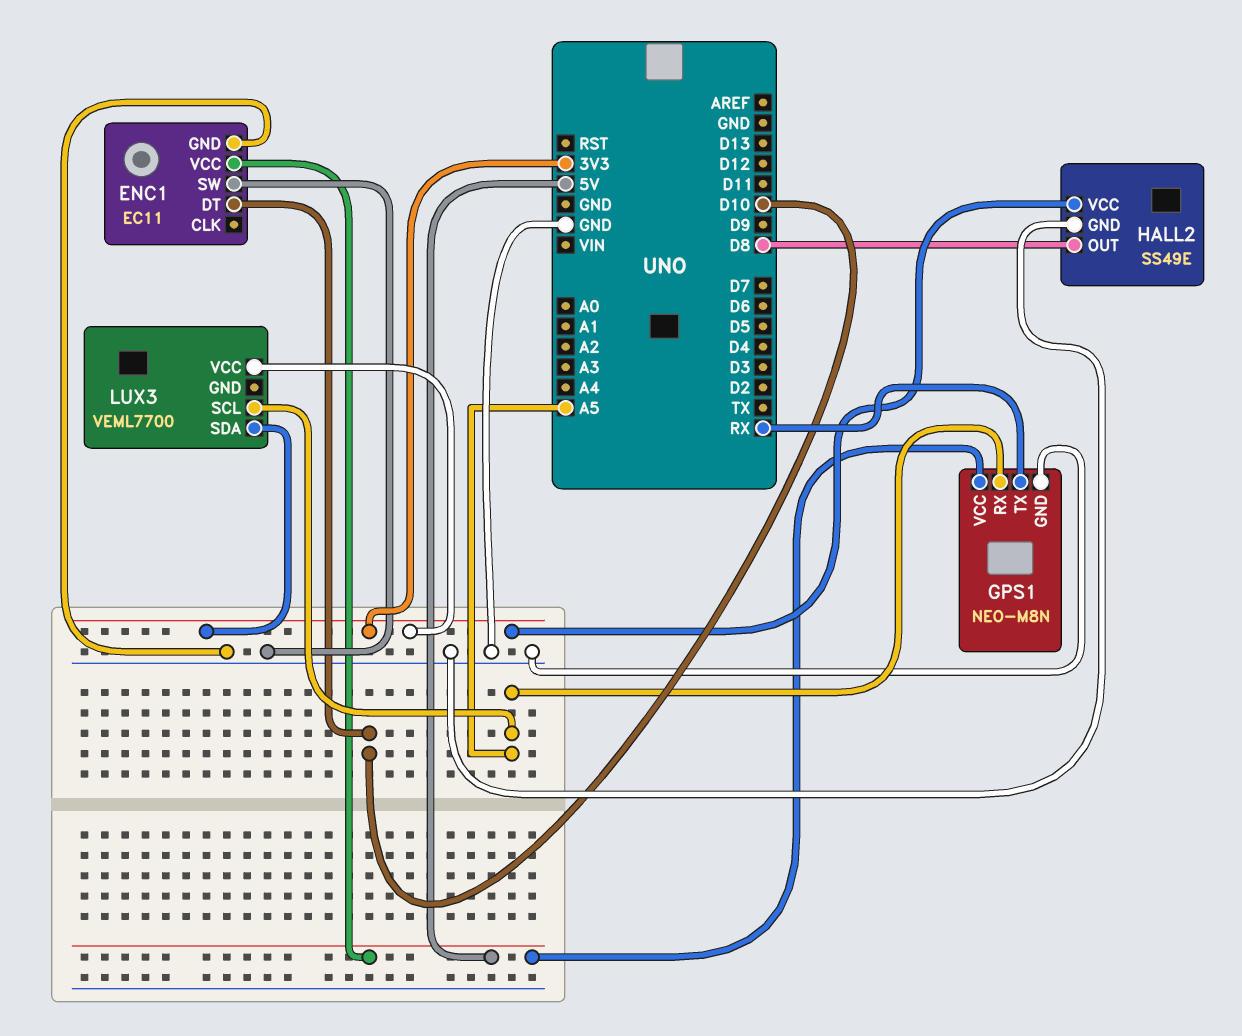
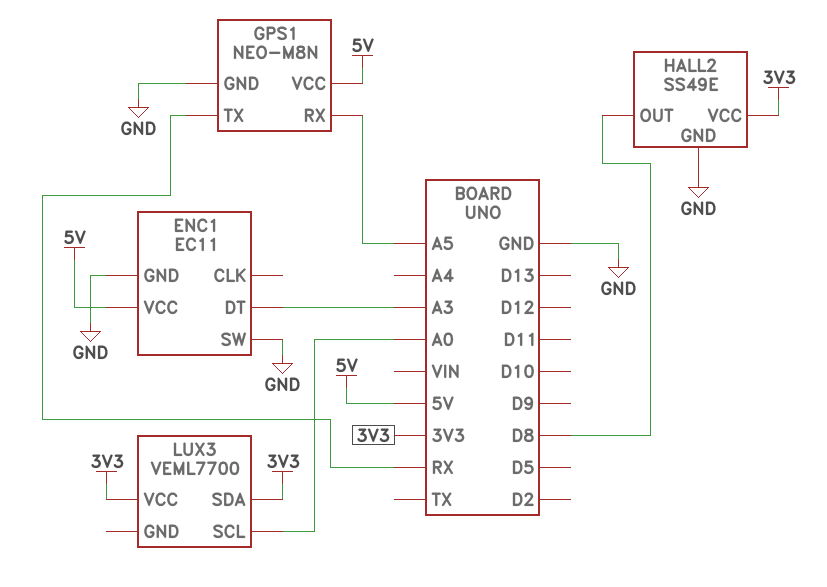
ENC1 pin DT: D10 -> A3
LUX3 pin SCL: A5 -> A0

